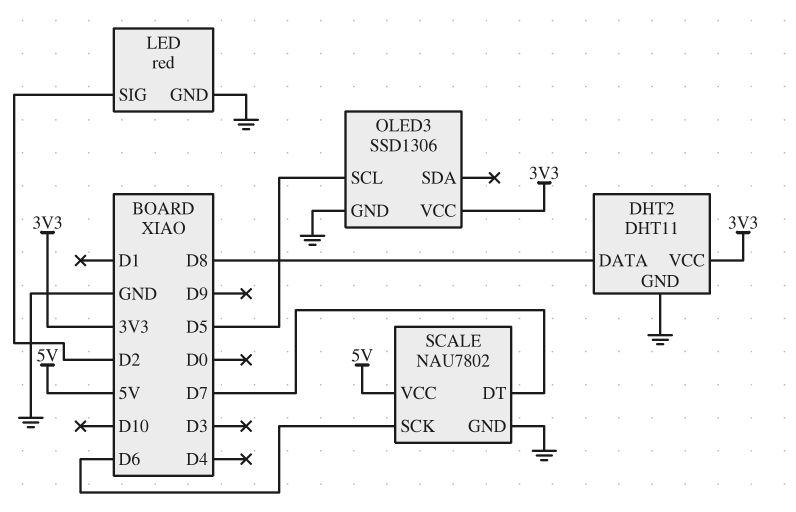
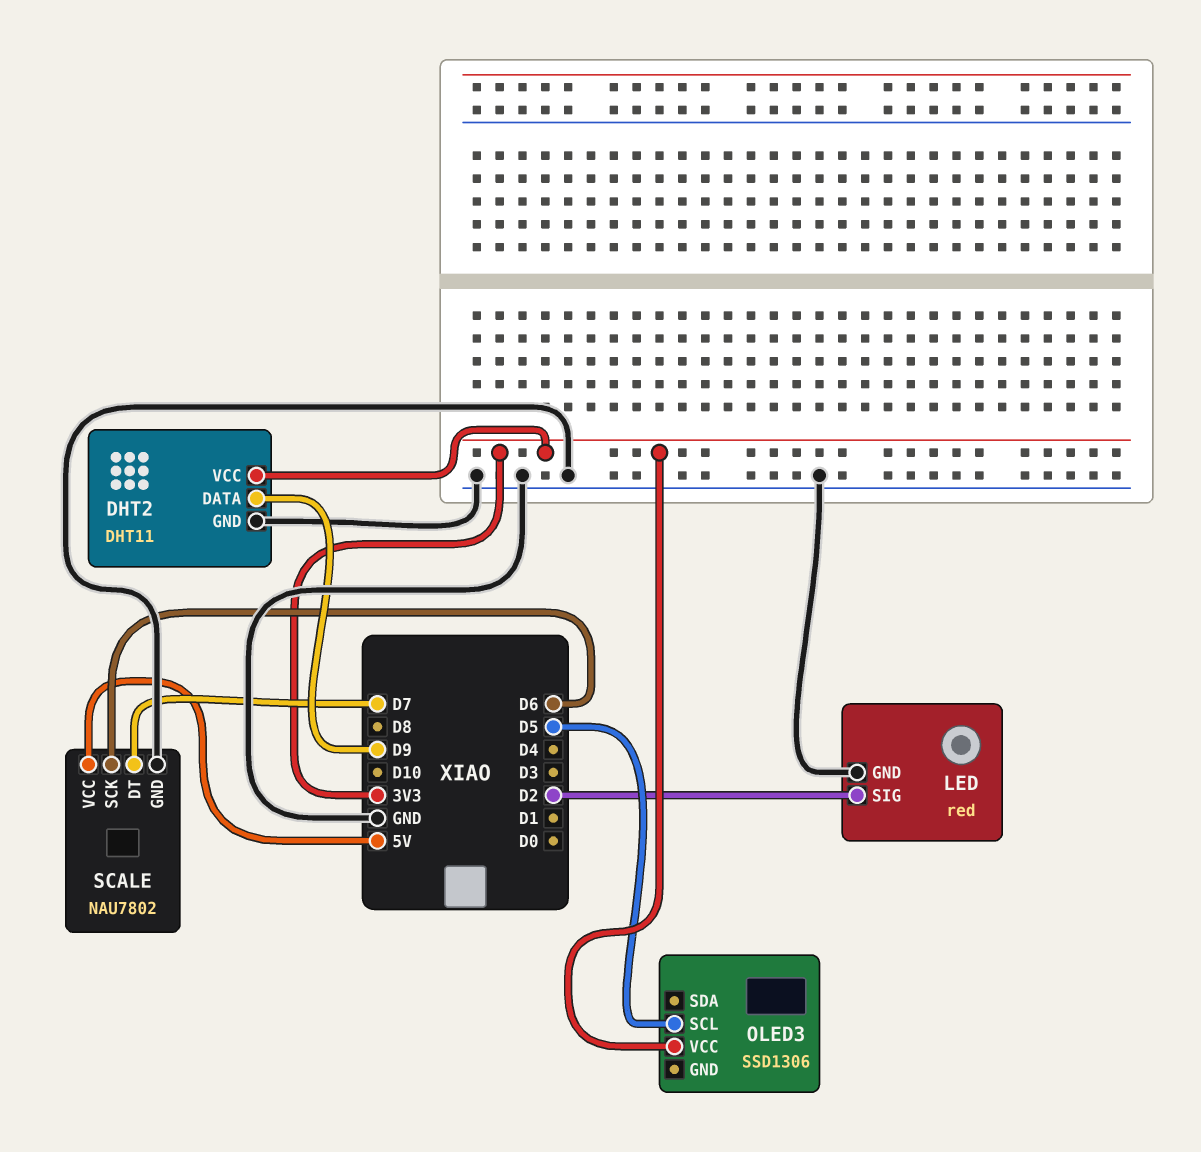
DHT2 pin DATA: D8 -> D9
OLED3 pin GND: GND -> none

